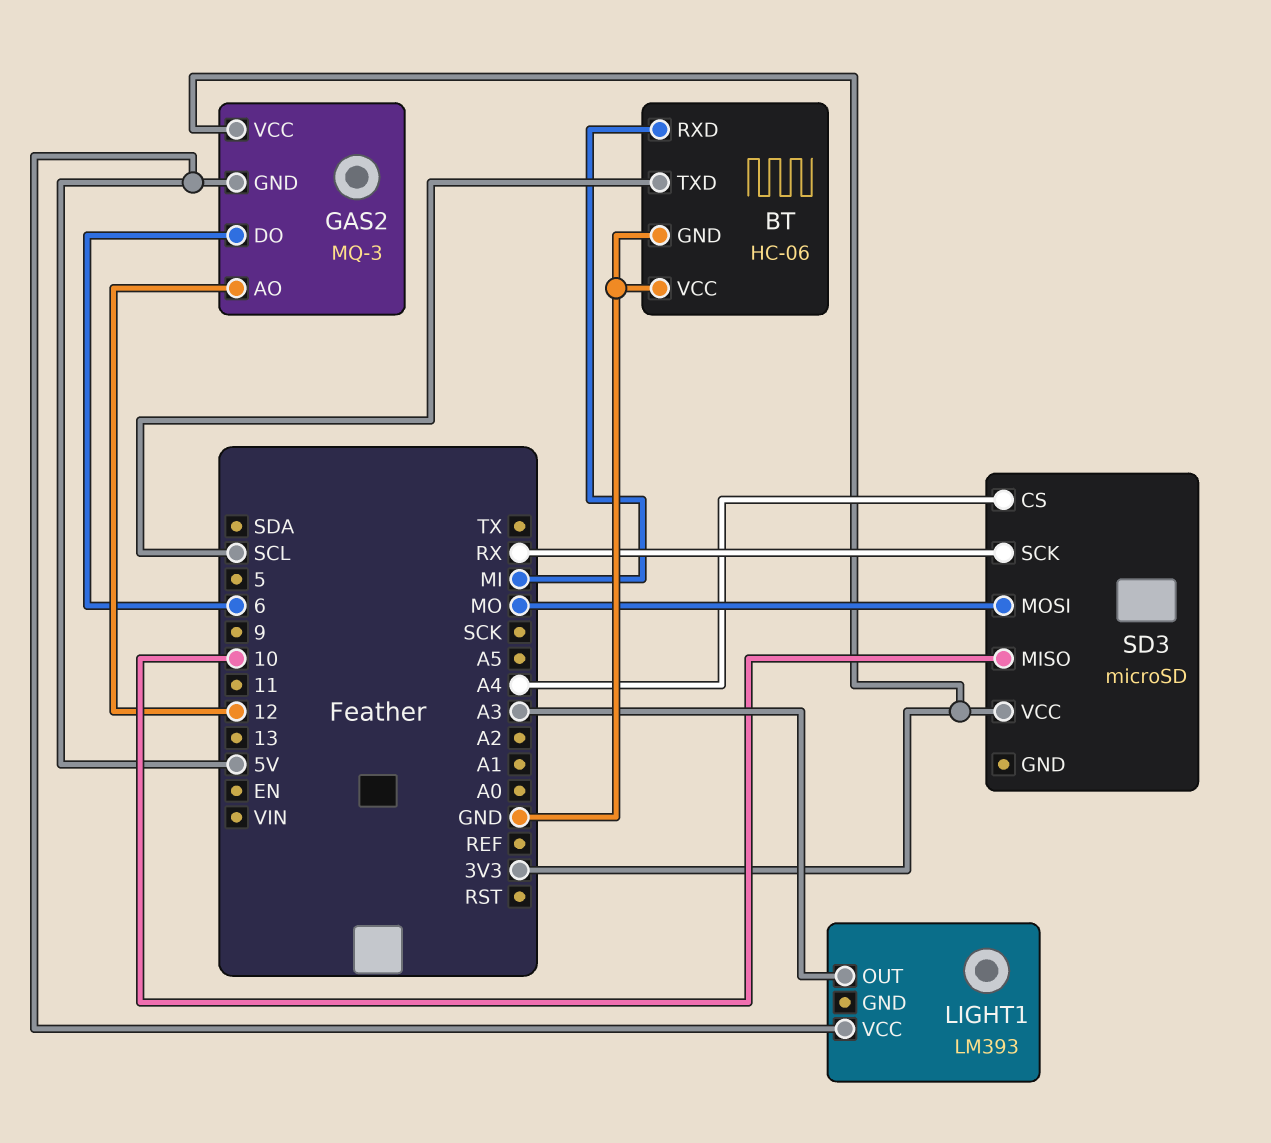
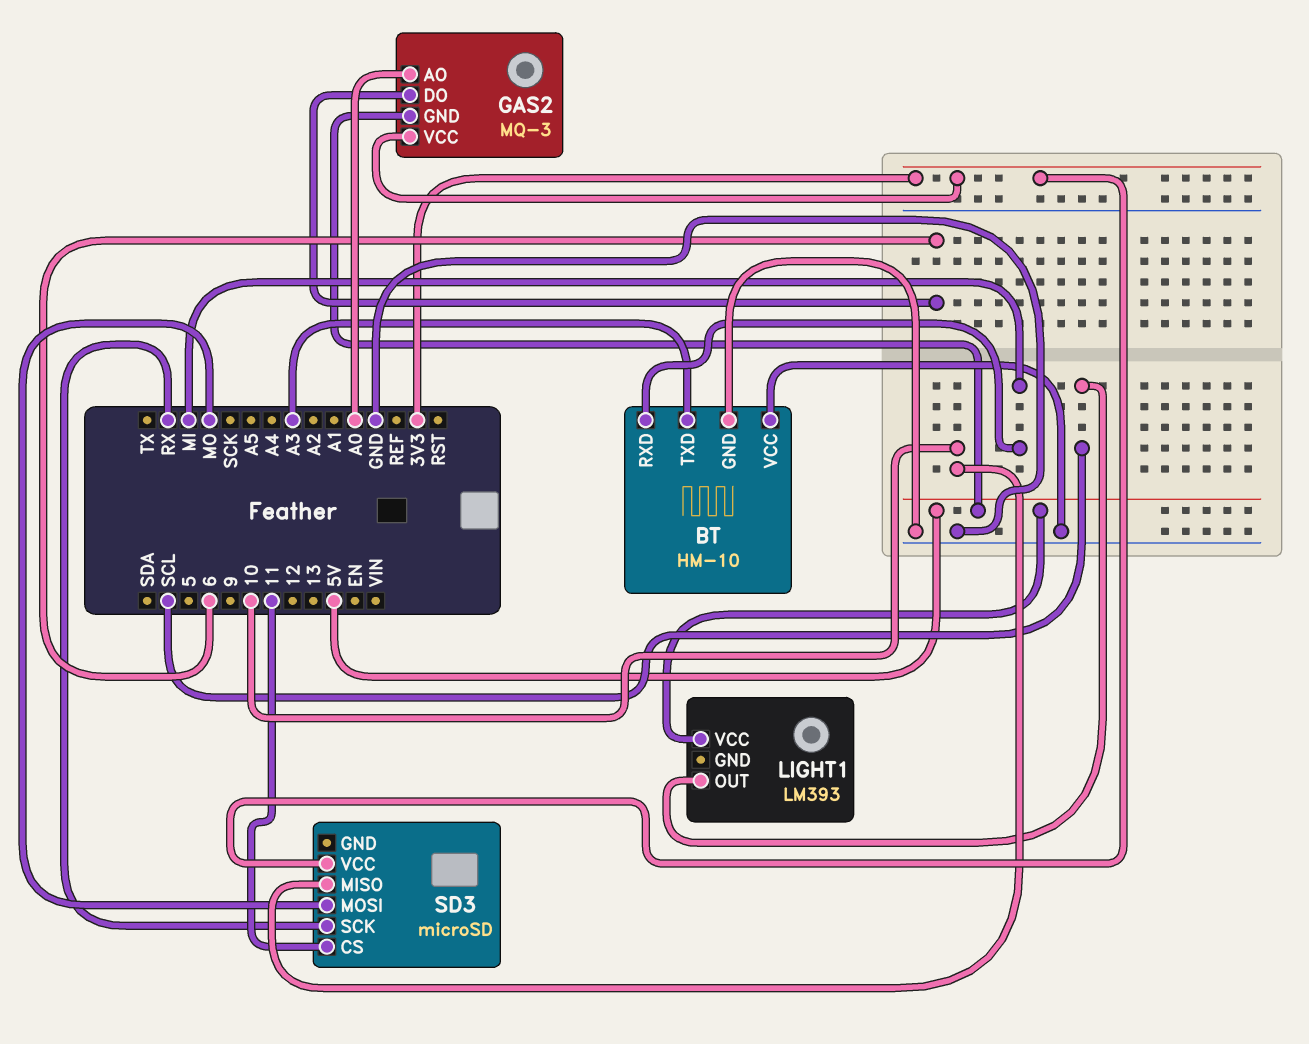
BT: HC-06 -> HM-10
BT pin TXD: SCL -> A3
GAS2 pin AO: 12 -> A0
LIGHT1 pin OUT: A3 -> SCL
SD3 pin CS: A4 -> 11

